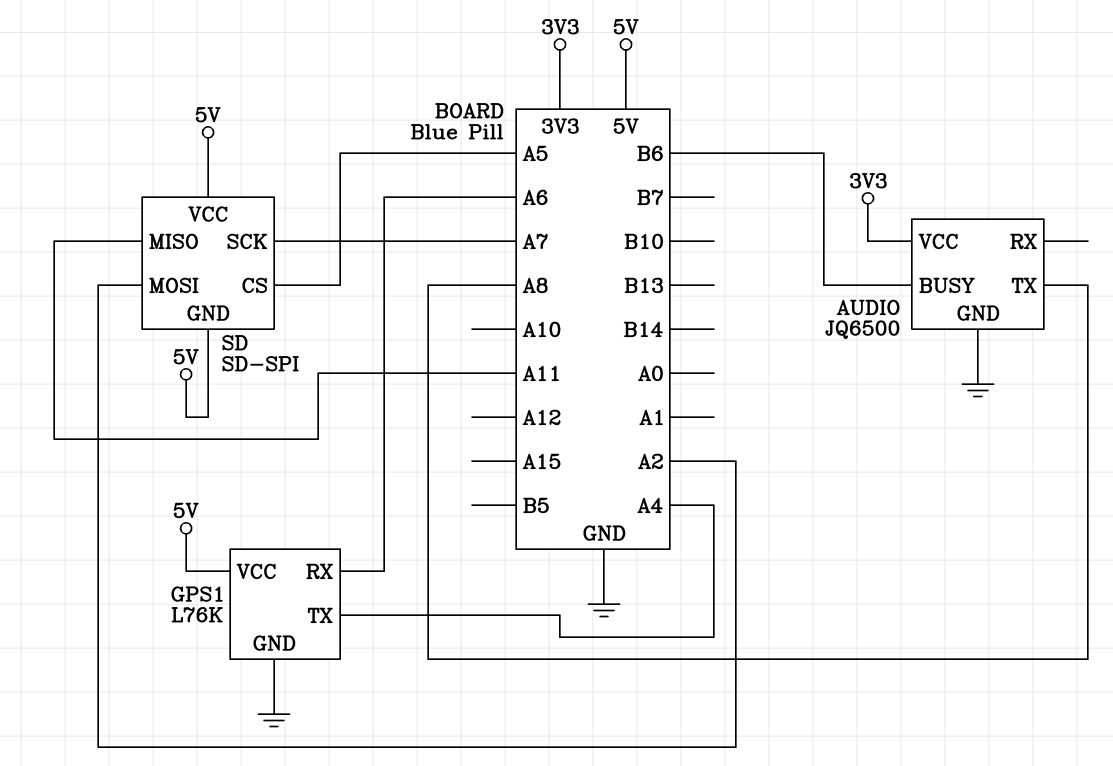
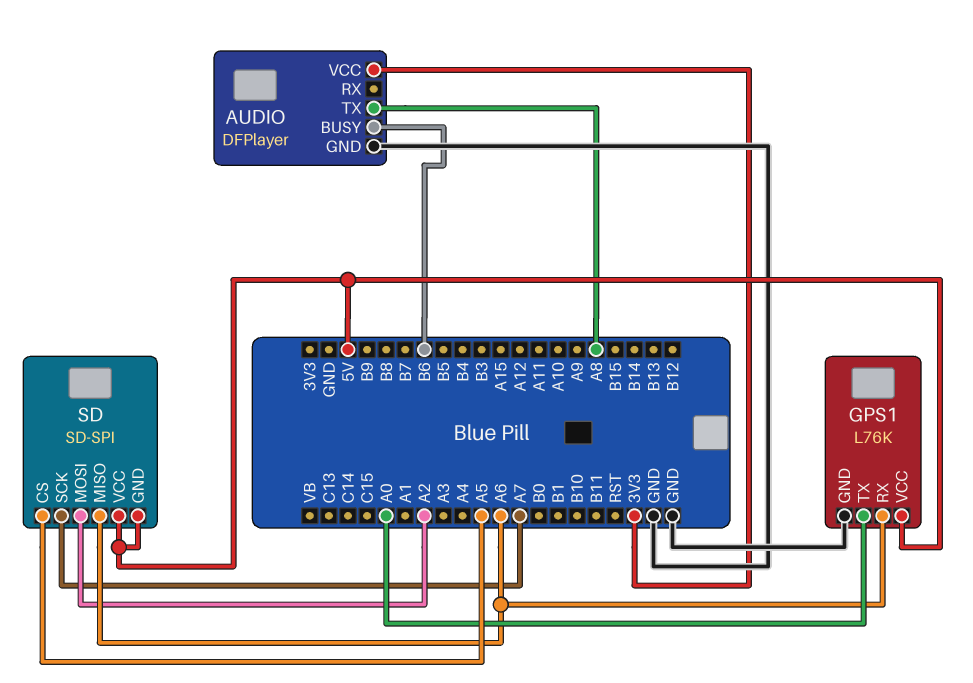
AUDIO: JQ6500 -> DFPlayer
GPS1 pin TX: A4 -> A0
SD pin MISO: A11 -> A6

